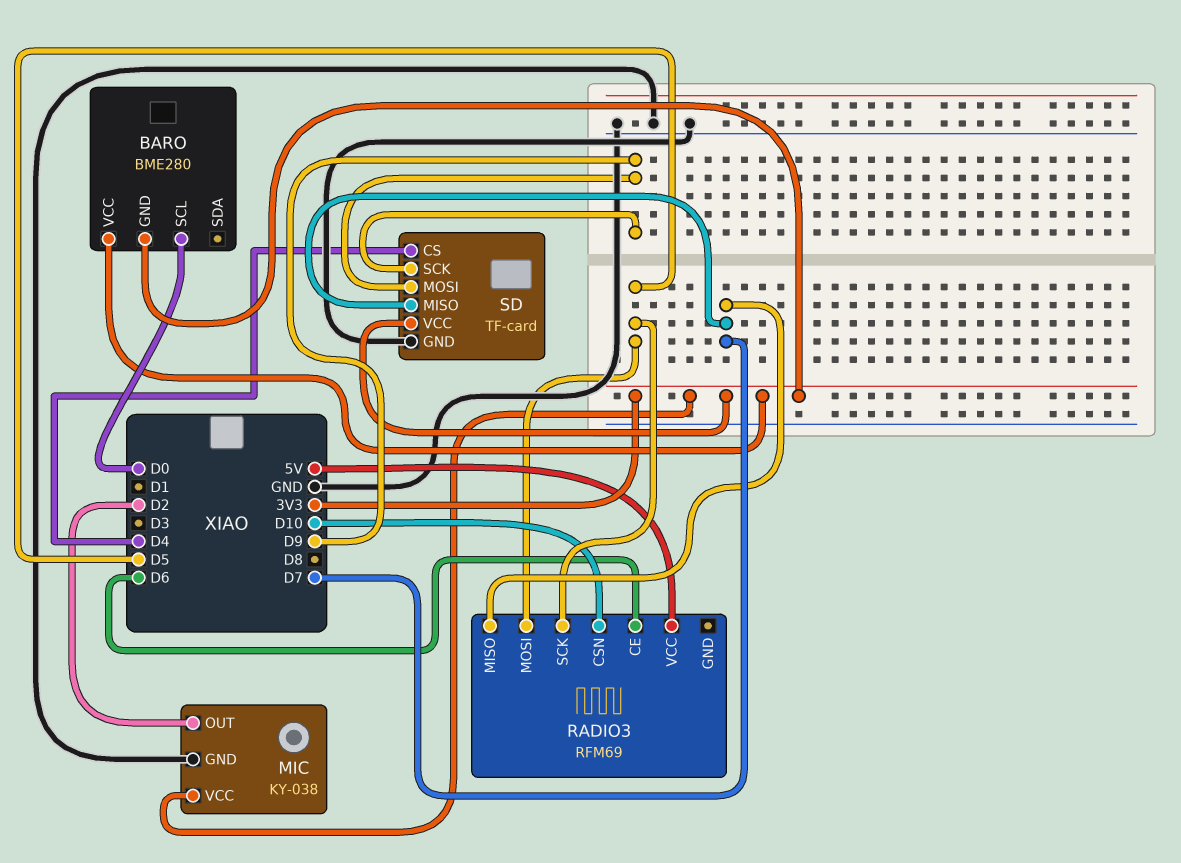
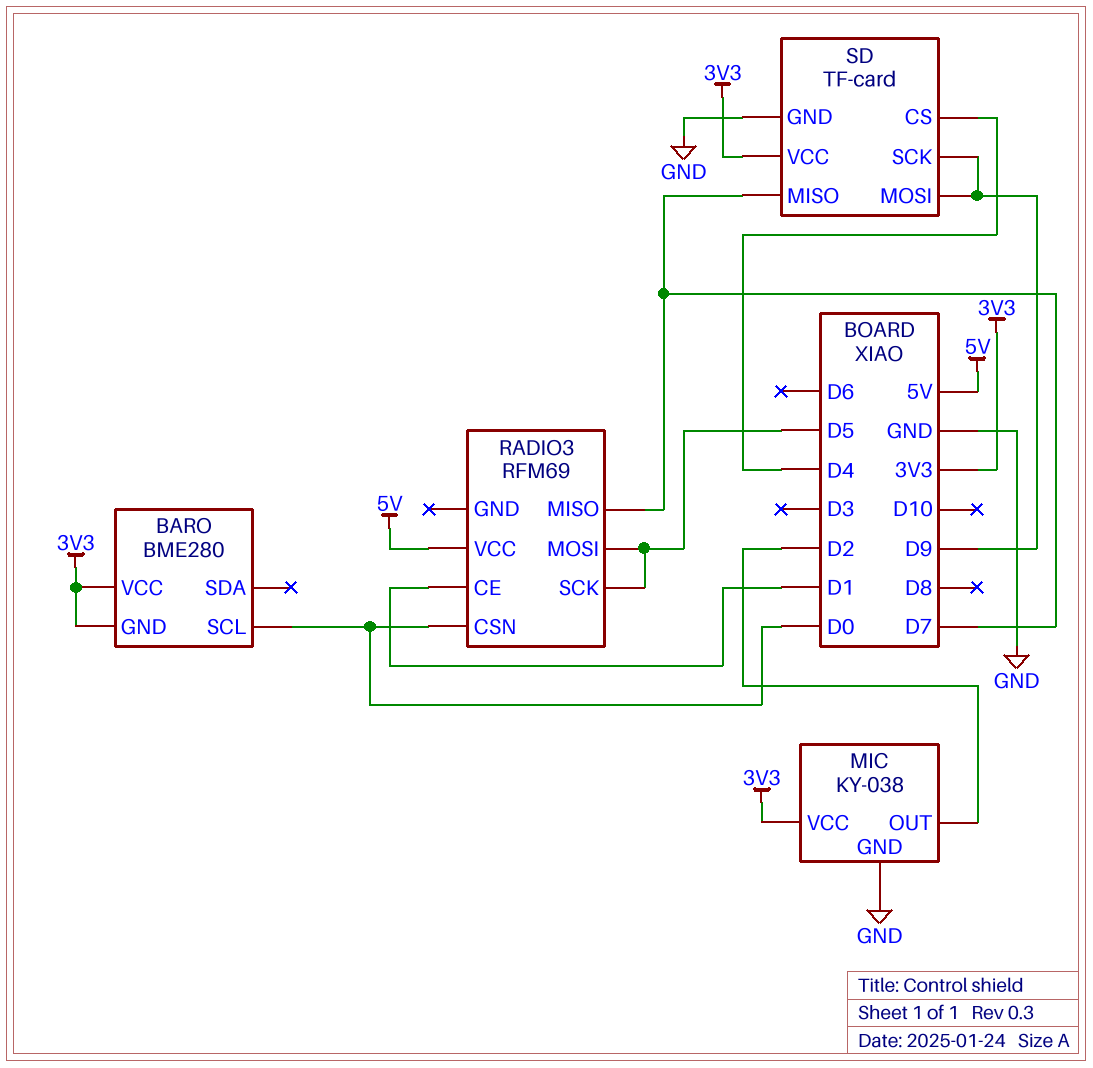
RADIO3 pin CE: D6 -> D1
RADIO3 pin CSN: D10 -> D0

